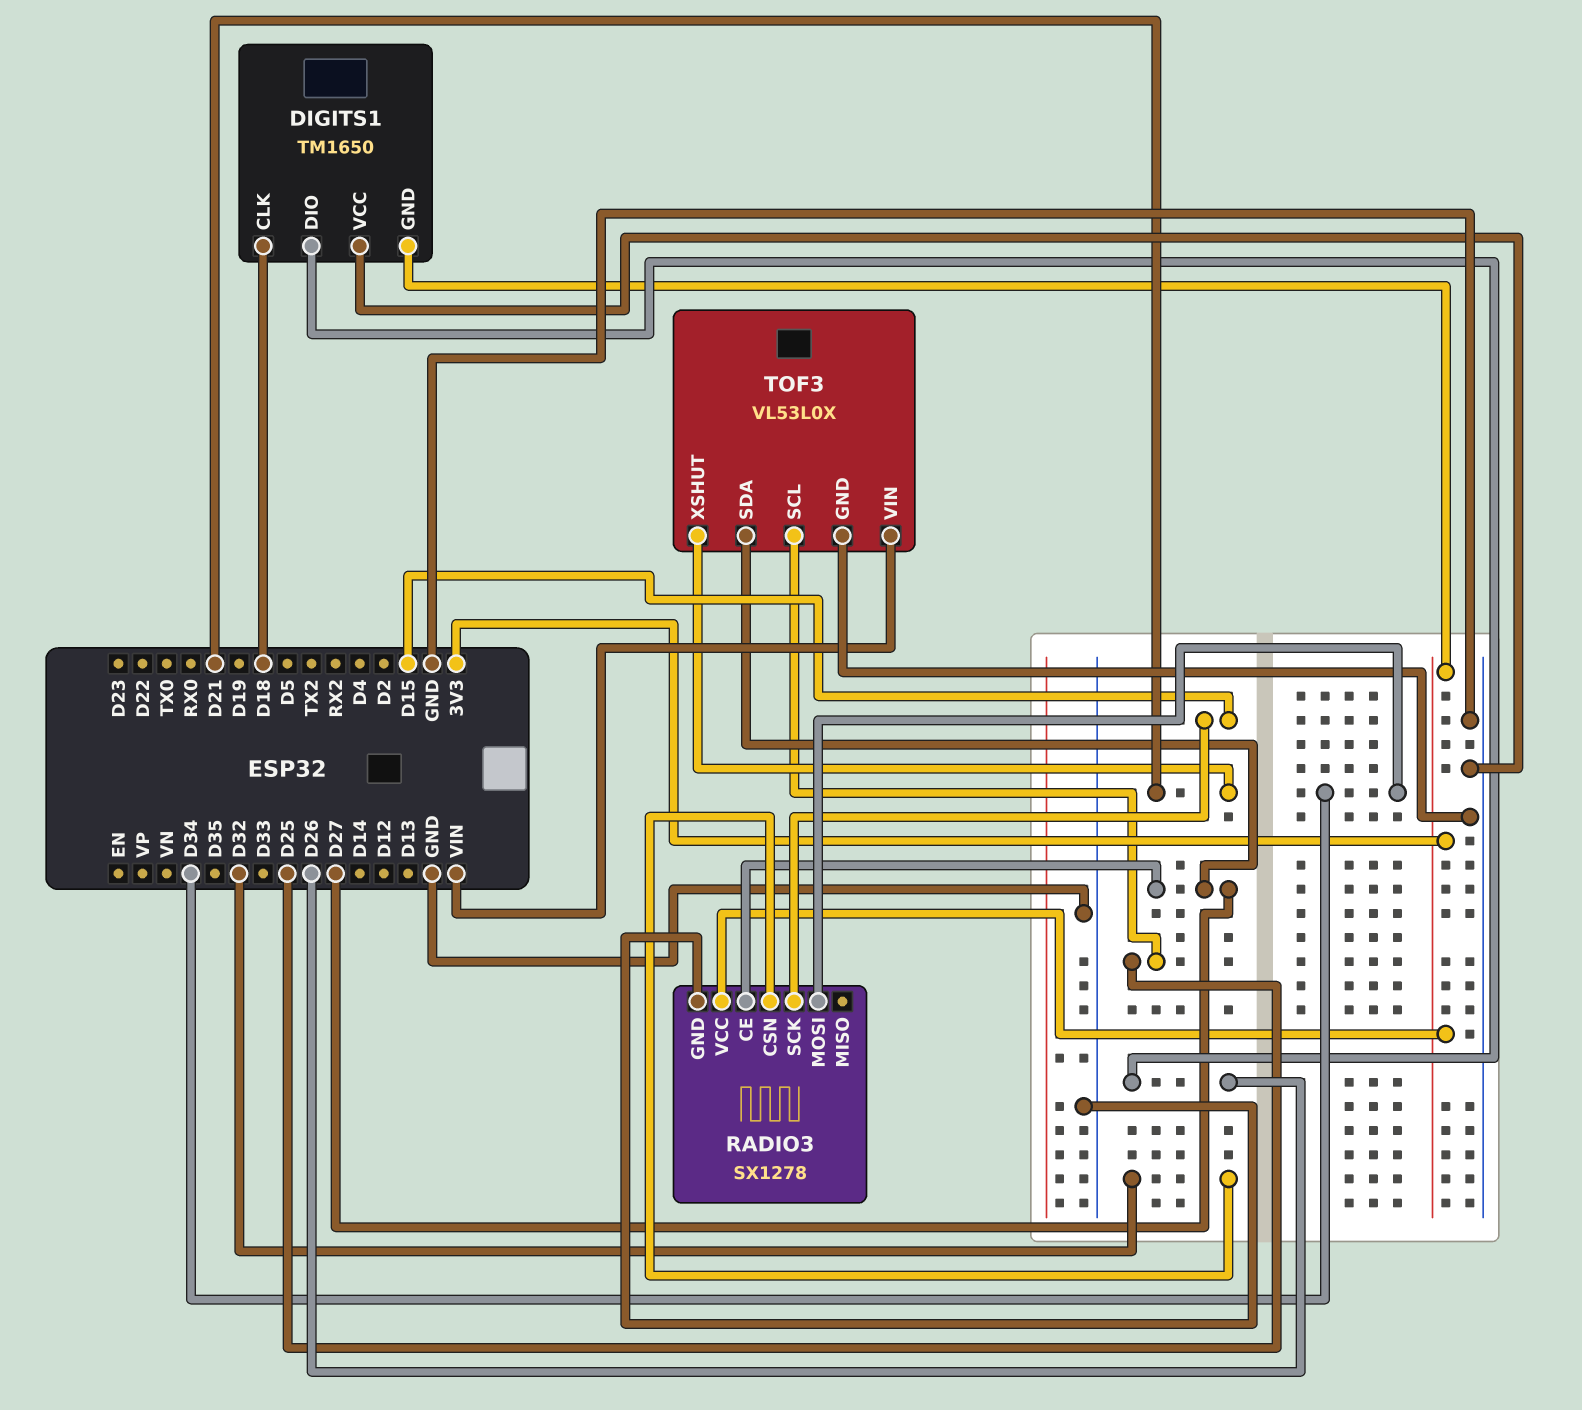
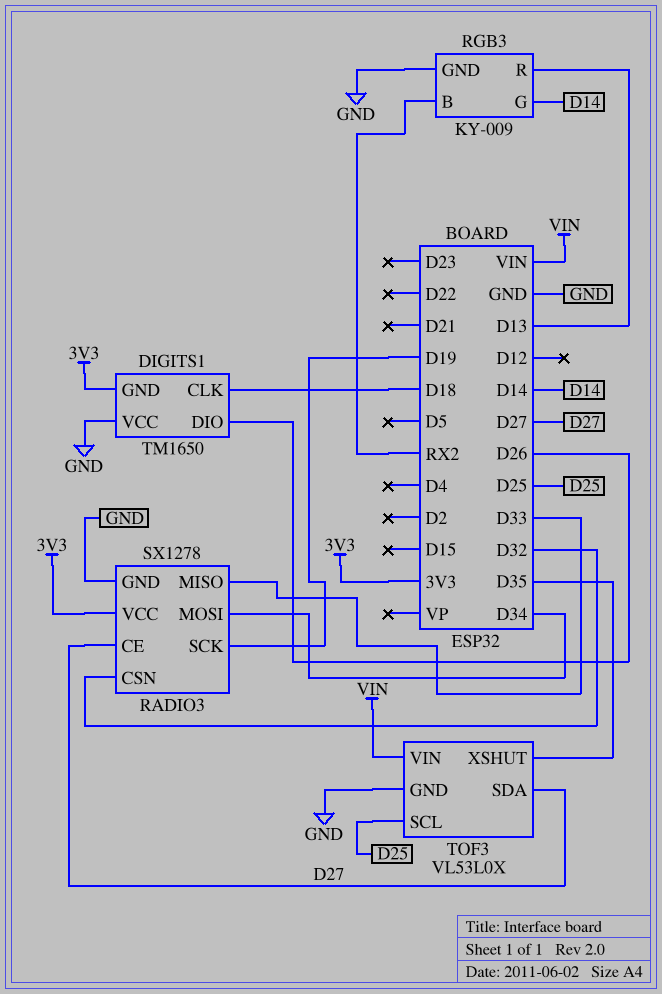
RADIO3 pin MISO: none -> D33
RADIO3 pin SCK: D15 -> D19
RGB3: none -> KY-009
RGB3 pin B: none -> RX2
RGB3 pin G: none -> D14
RGB3 pin GND: none -> GND
RGB3 pin R: none -> D13
TOF3 pin XSHUT: D21 -> D35

